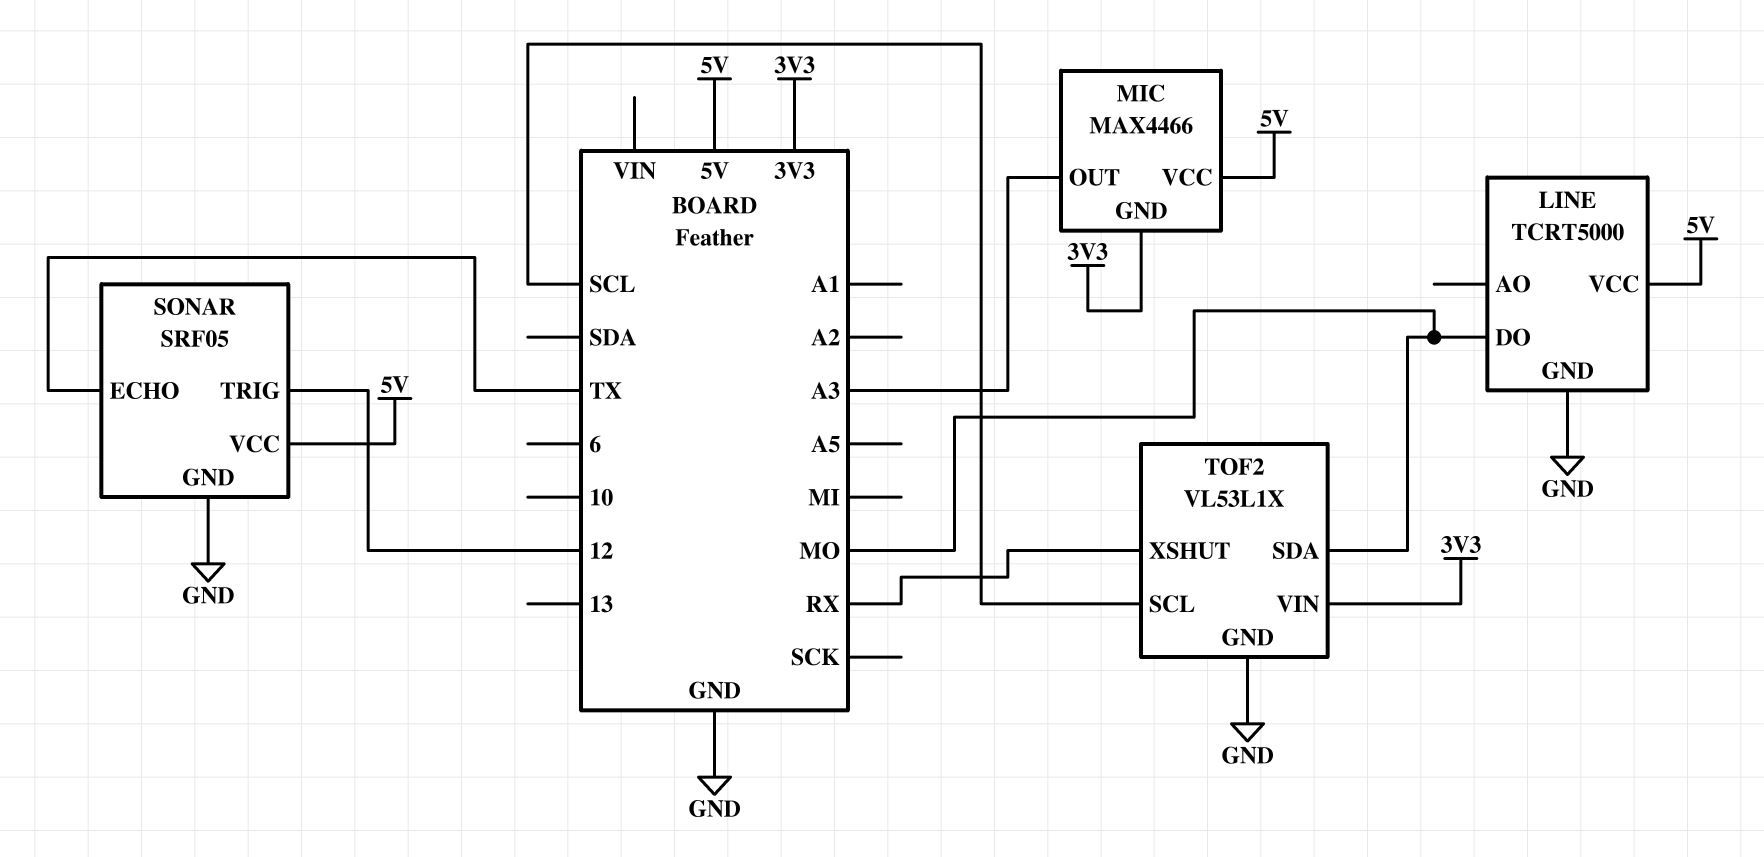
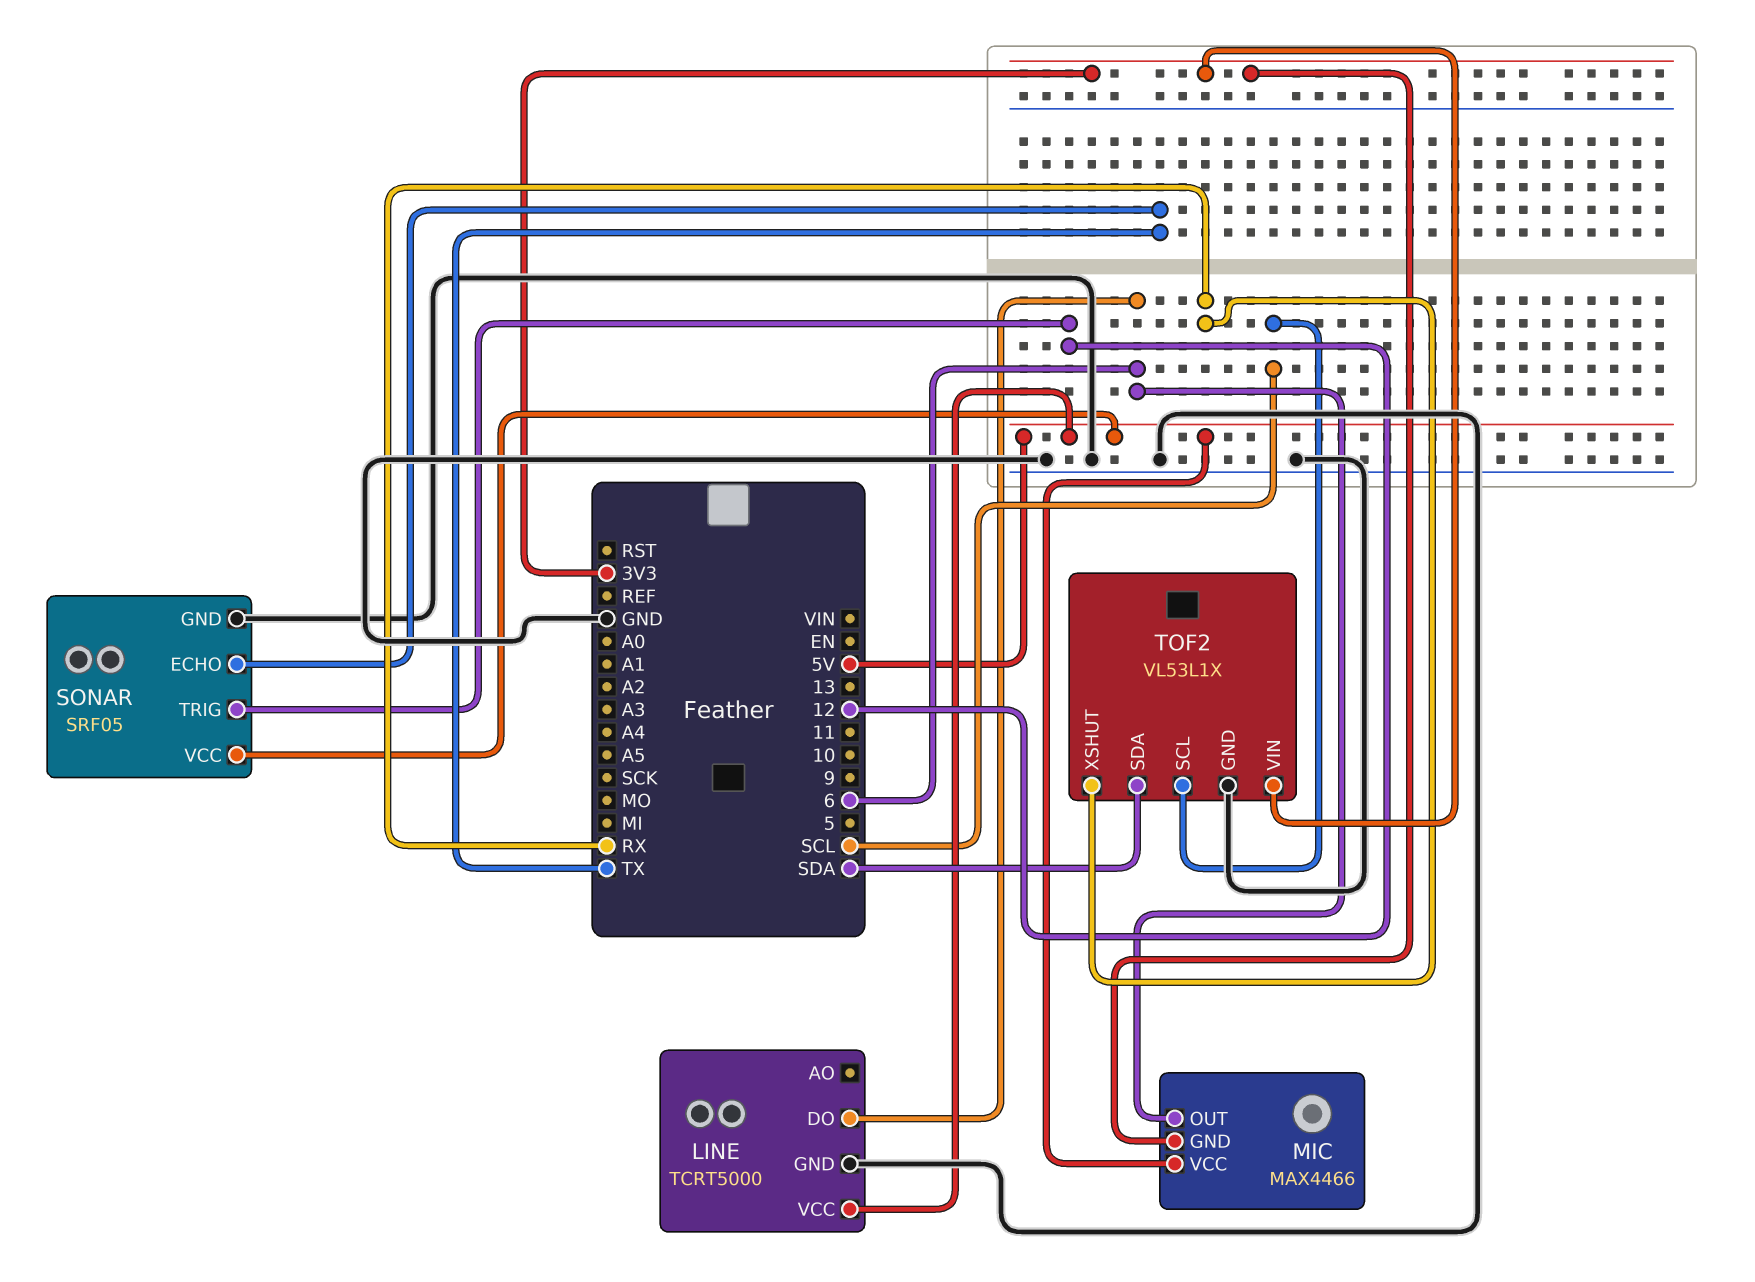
LINE pin DO: MO -> 6
MIC pin OUT: A3 -> 6
TOF2 pin SDA: MO -> SDA

